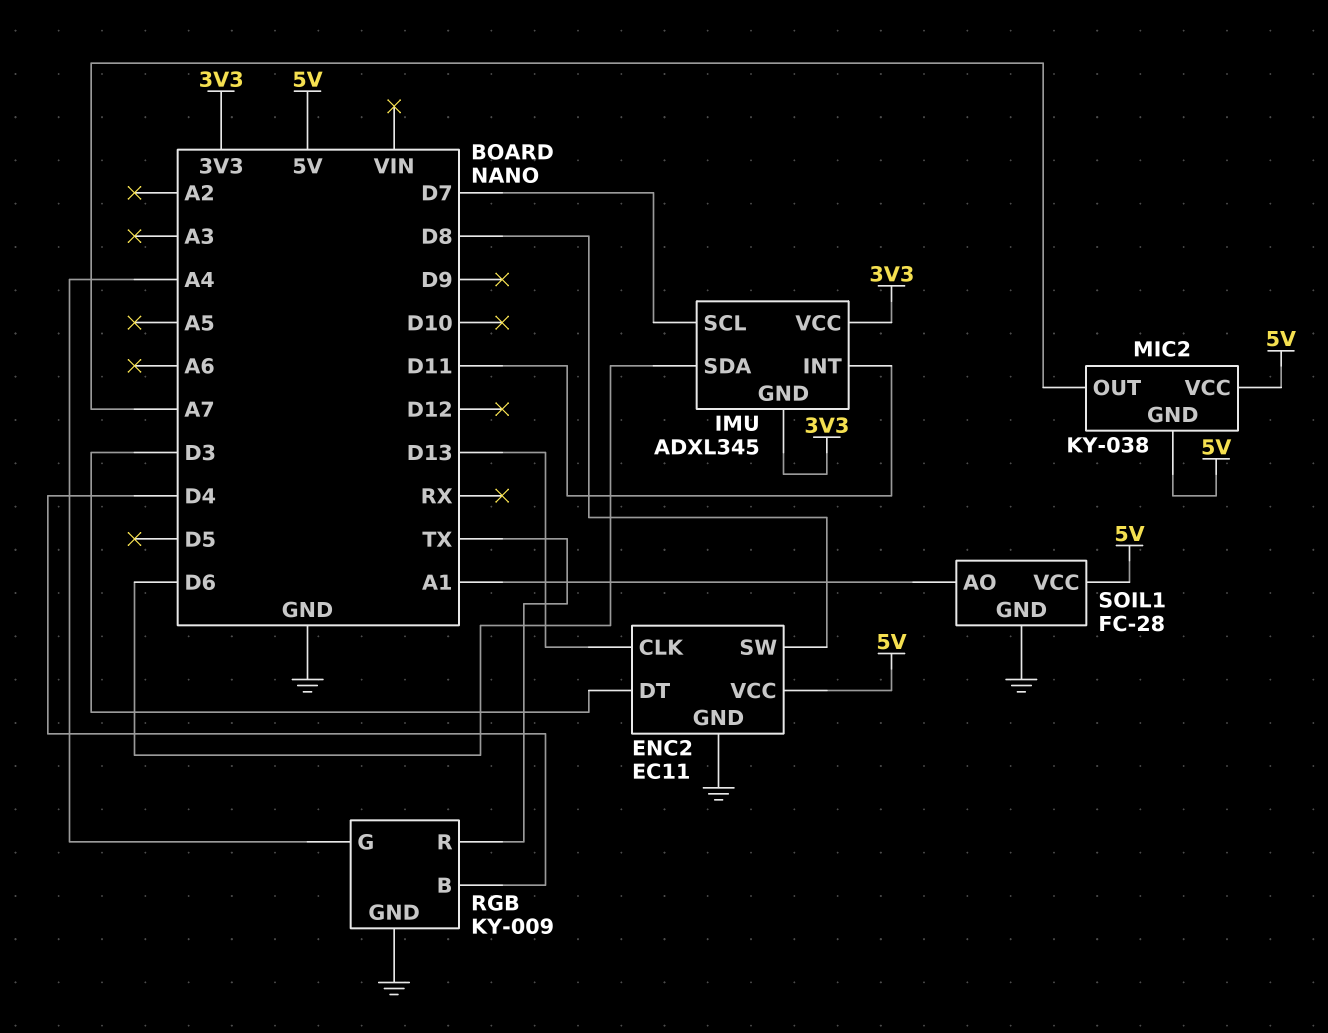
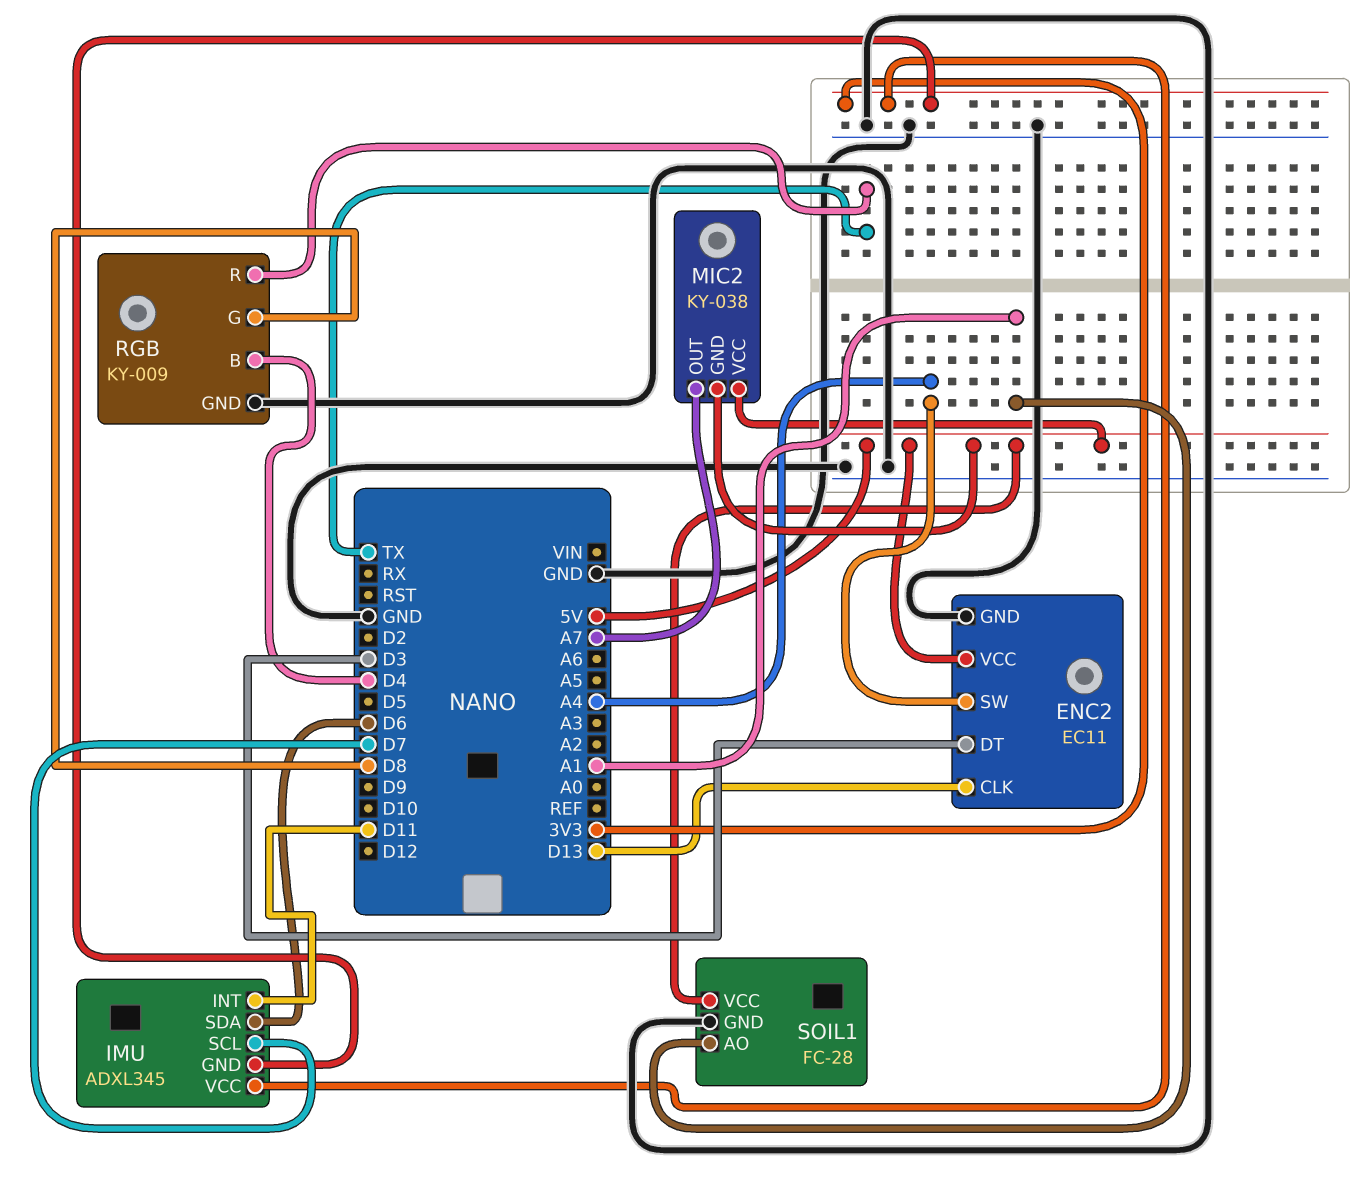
ENC2 pin SW: D8 -> A4
RGB pin G: A4 -> D8

